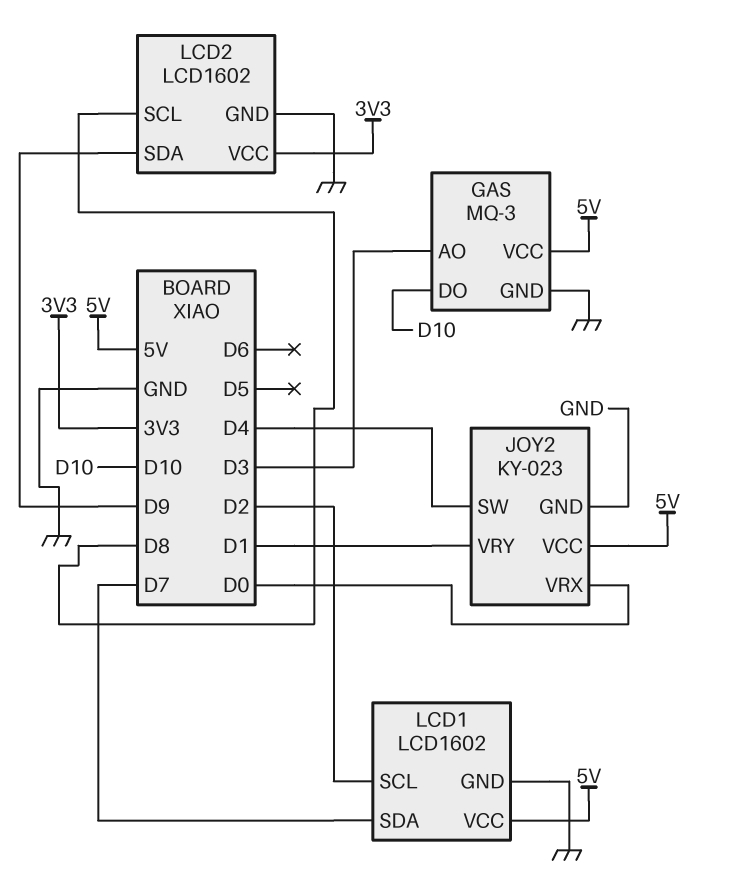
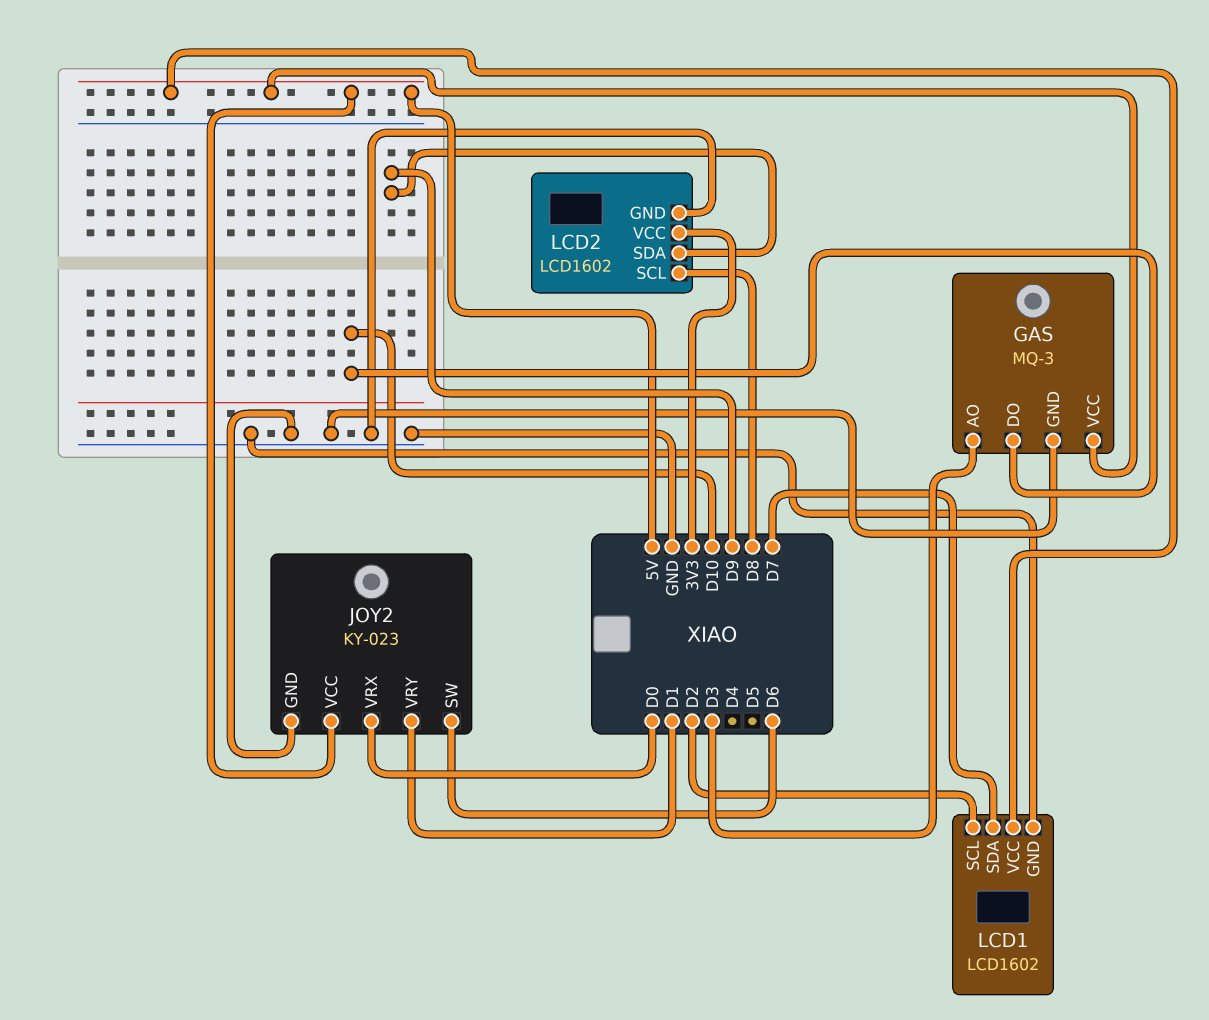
JOY2 pin SW: D4 -> D6

